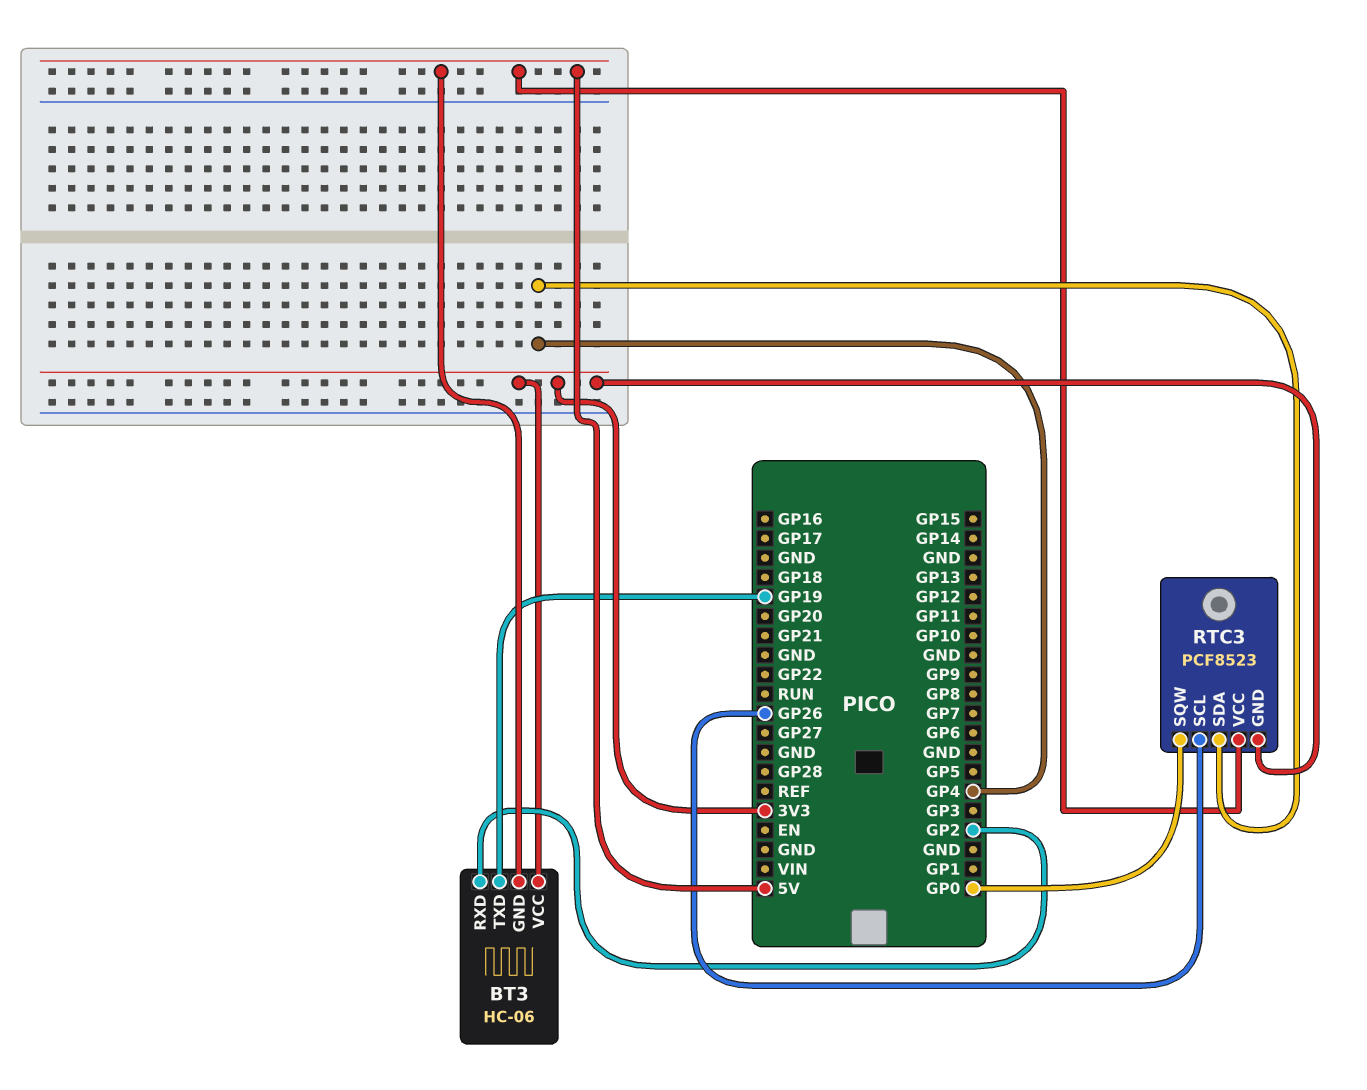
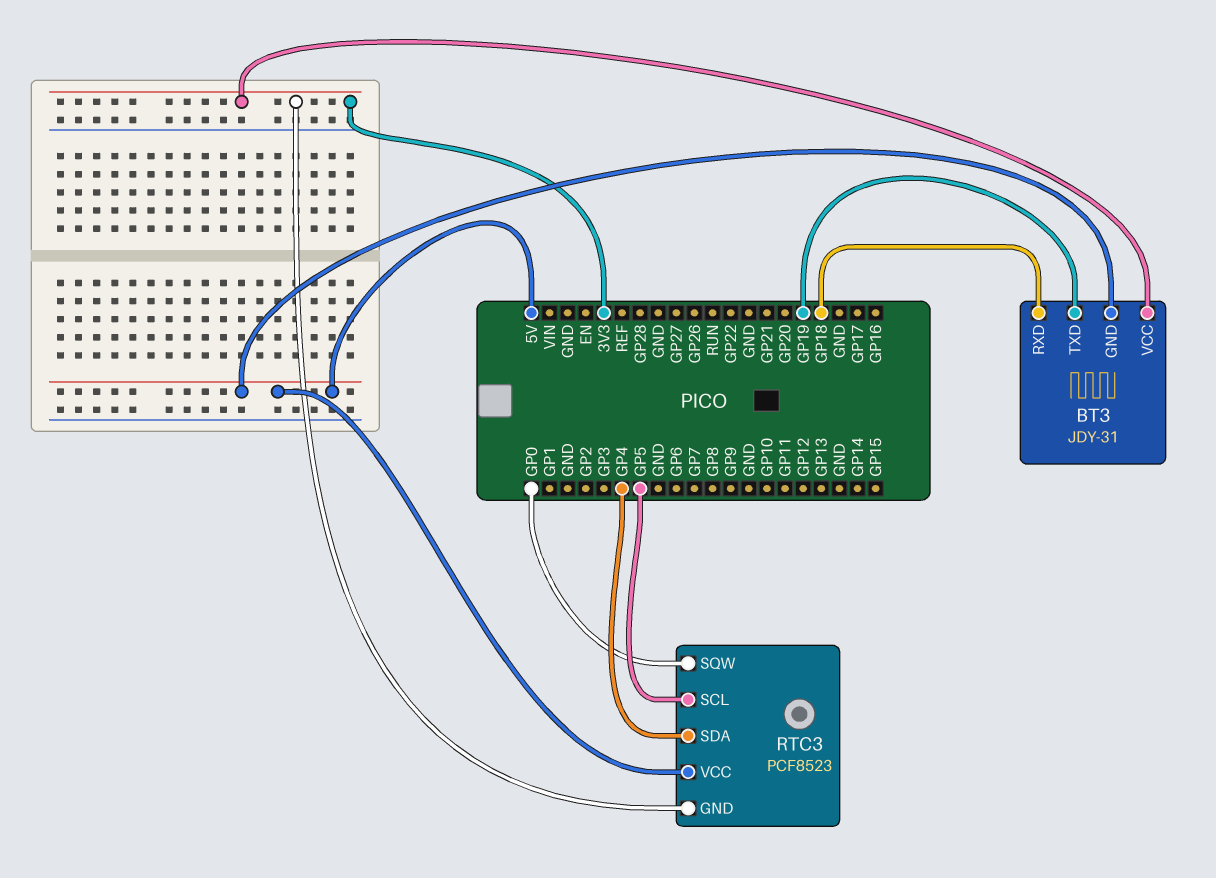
BT3: HC-06 -> JDY-31
BT3 pin RXD: GP2 -> GP18
RTC3 pin SCL: GP26 -> GP5

